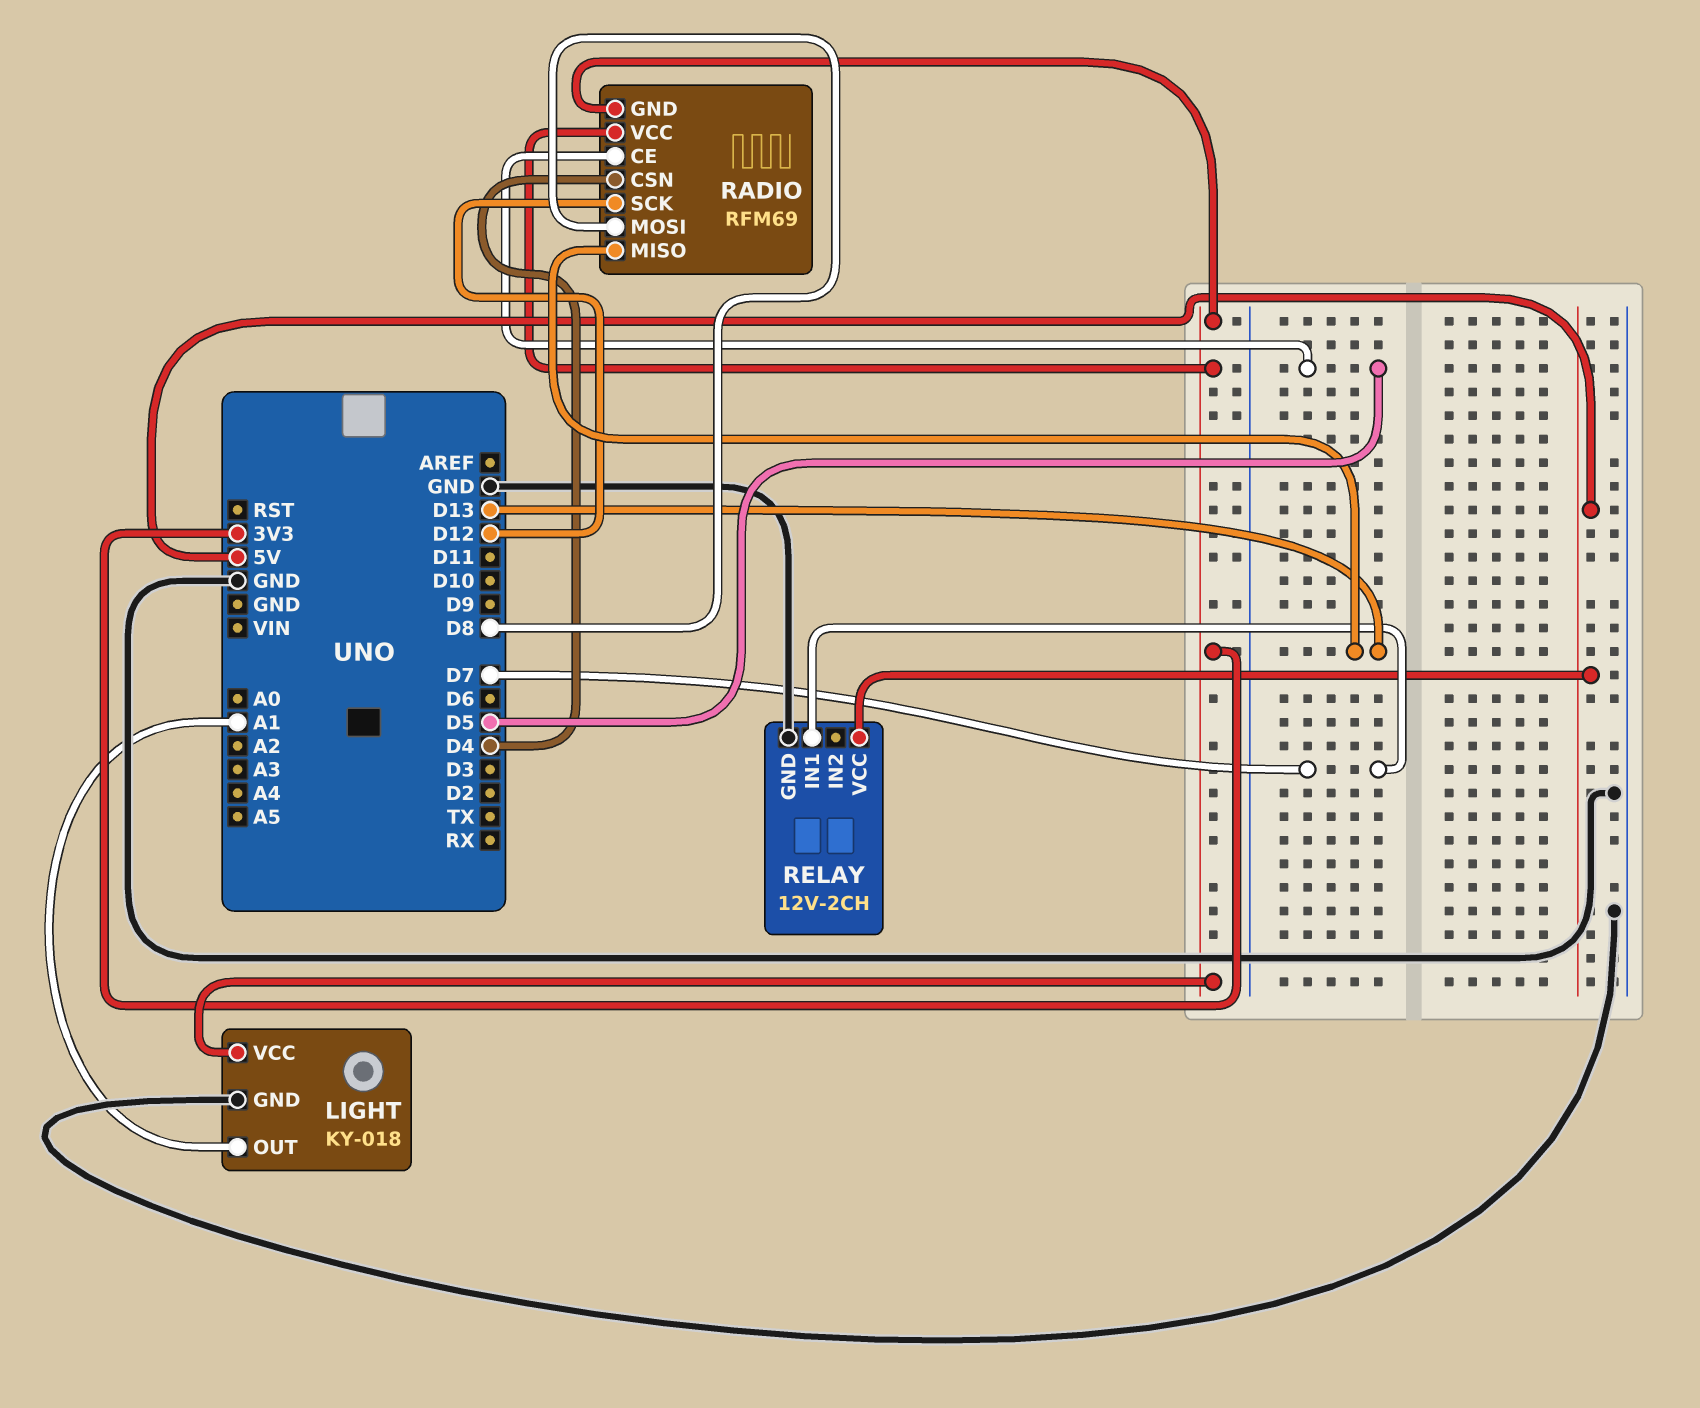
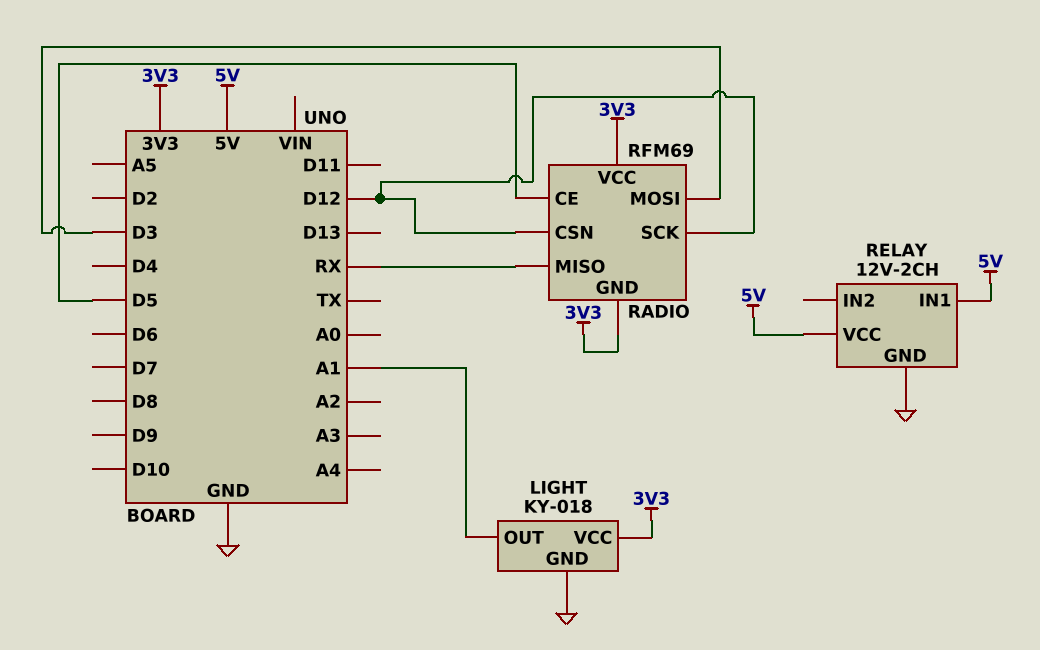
RADIO pin CSN: D4 -> D12
RADIO pin MISO: D13 -> RX
RADIO pin MOSI: D8 -> D3
RELAY pin IN1: D7 -> 5V

